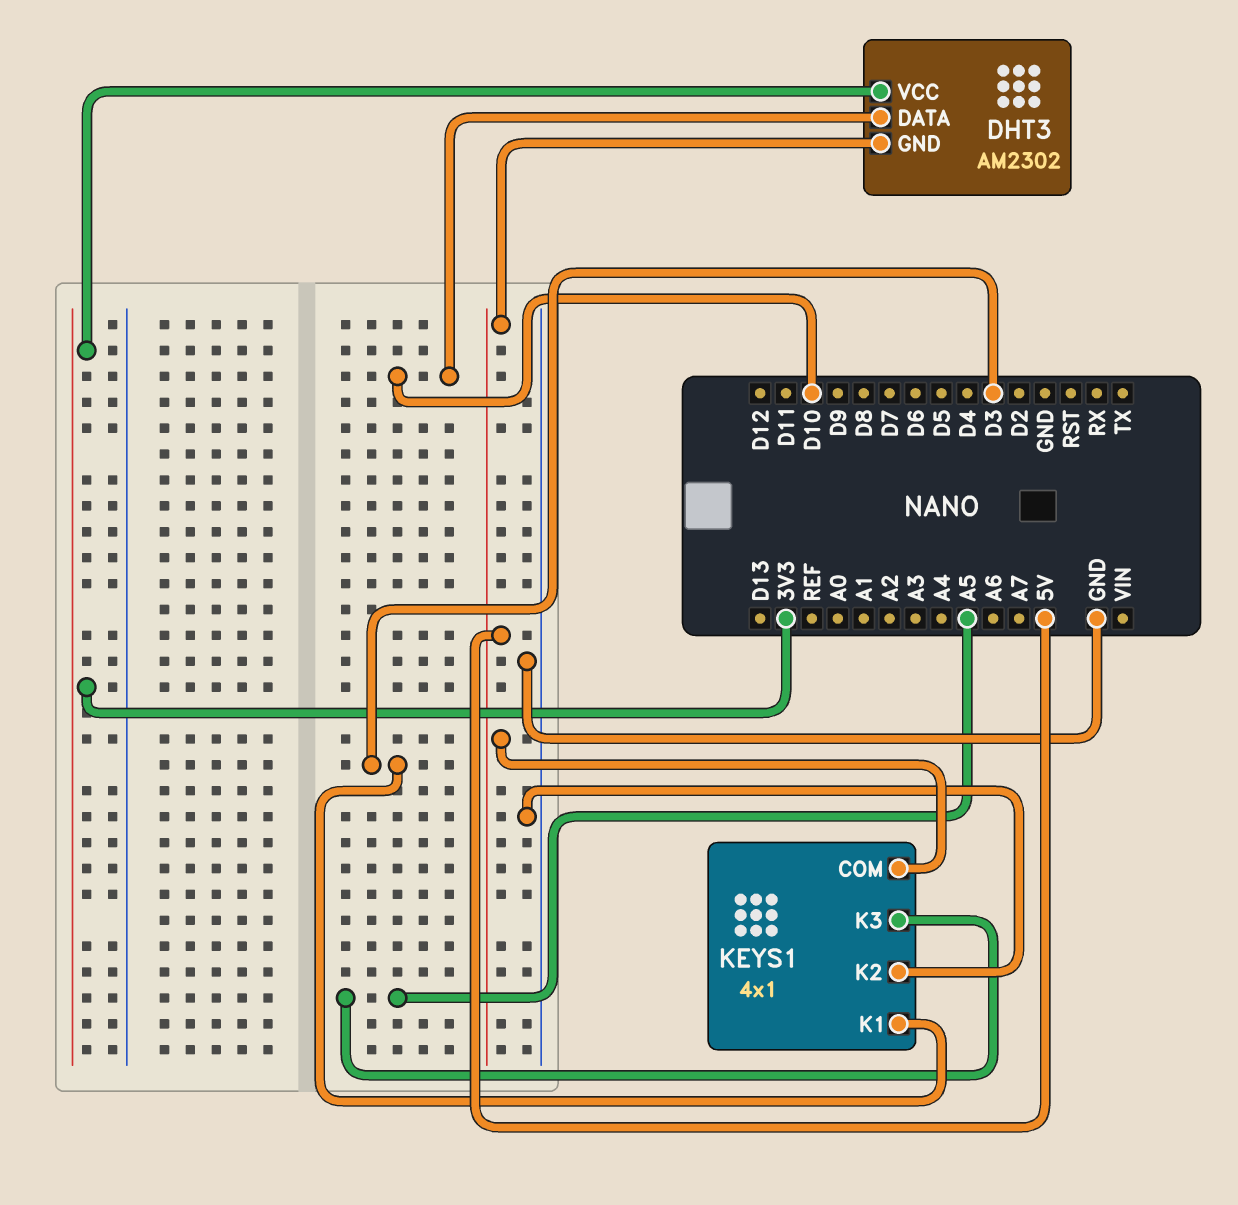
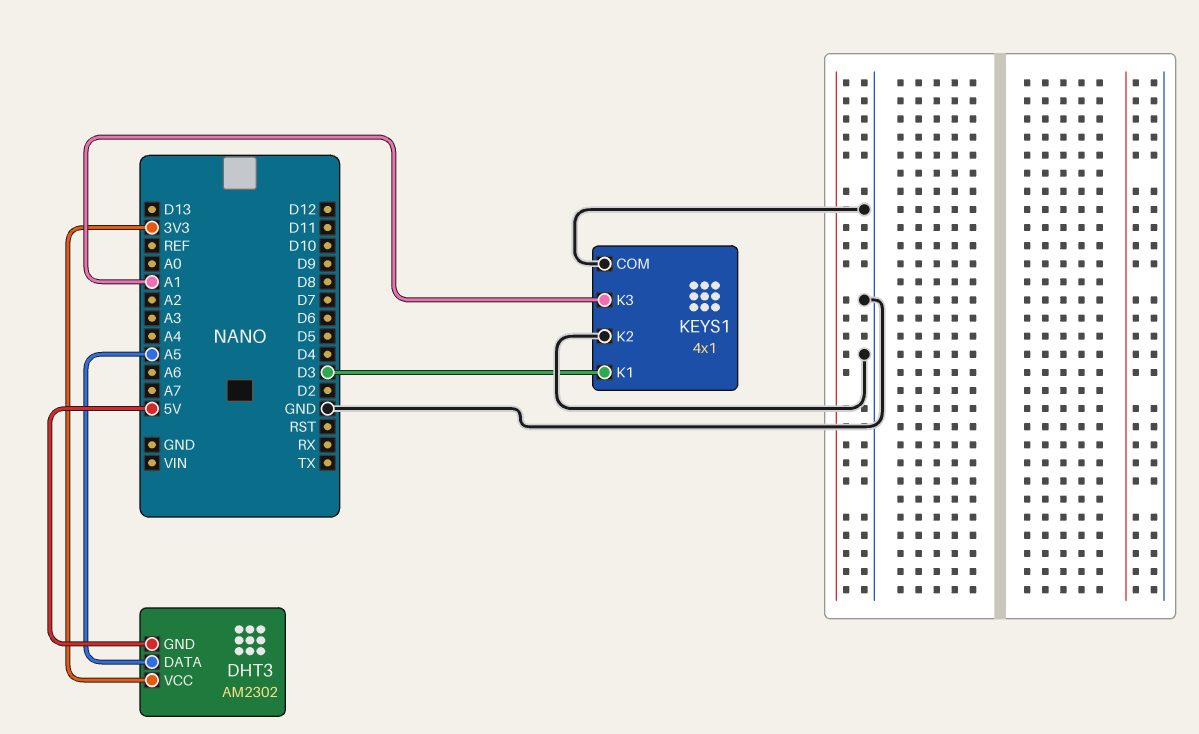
DHT3 pin DATA: D10 -> A5
KEYS1 pin COM: 5V -> GND
KEYS1 pin K3: A5 -> A1

